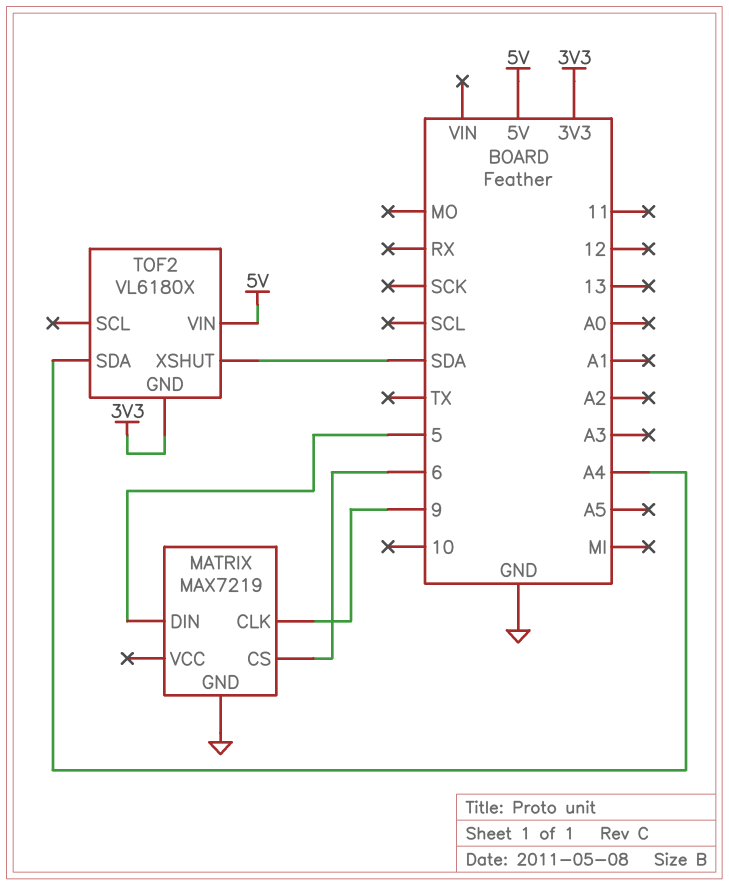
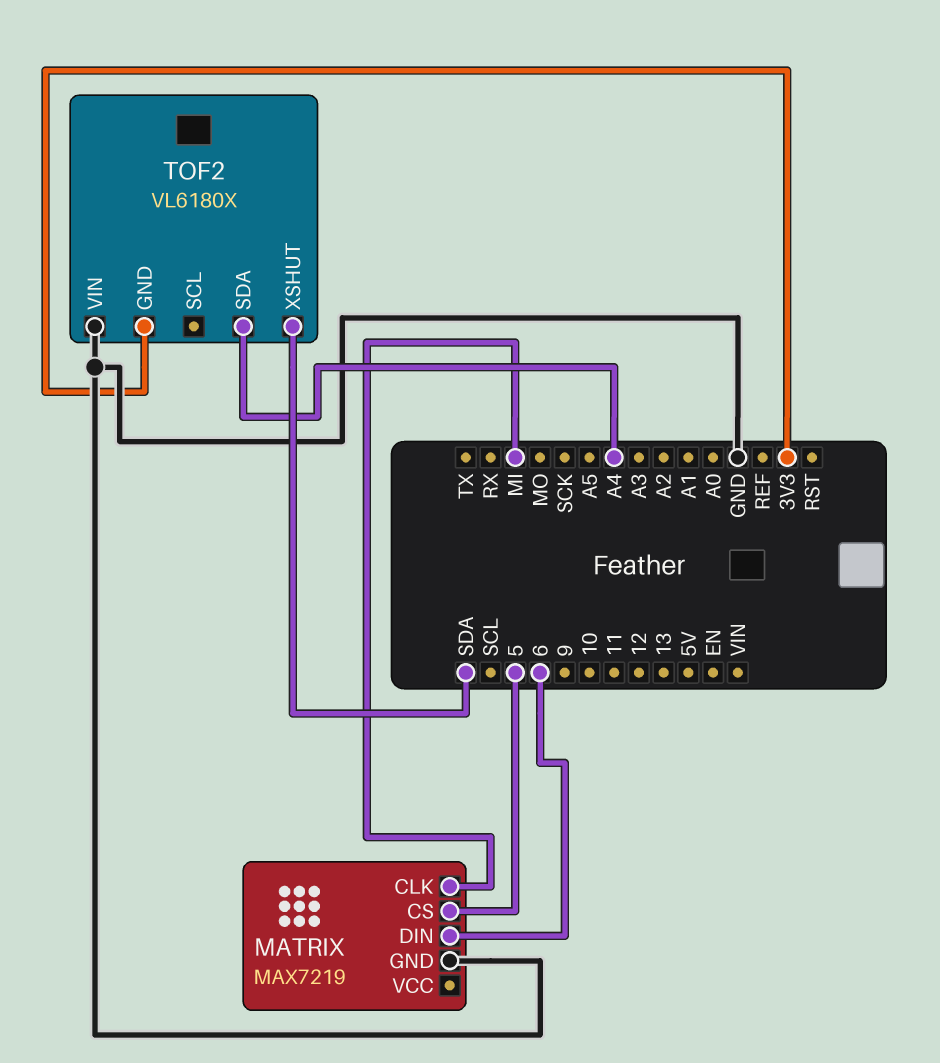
MATRIX pin CLK: 9 -> MI
MATRIX pin CS: 6 -> 5
MATRIX pin DIN: 5 -> 6
TOF2 pin VIN: 5V -> GND

